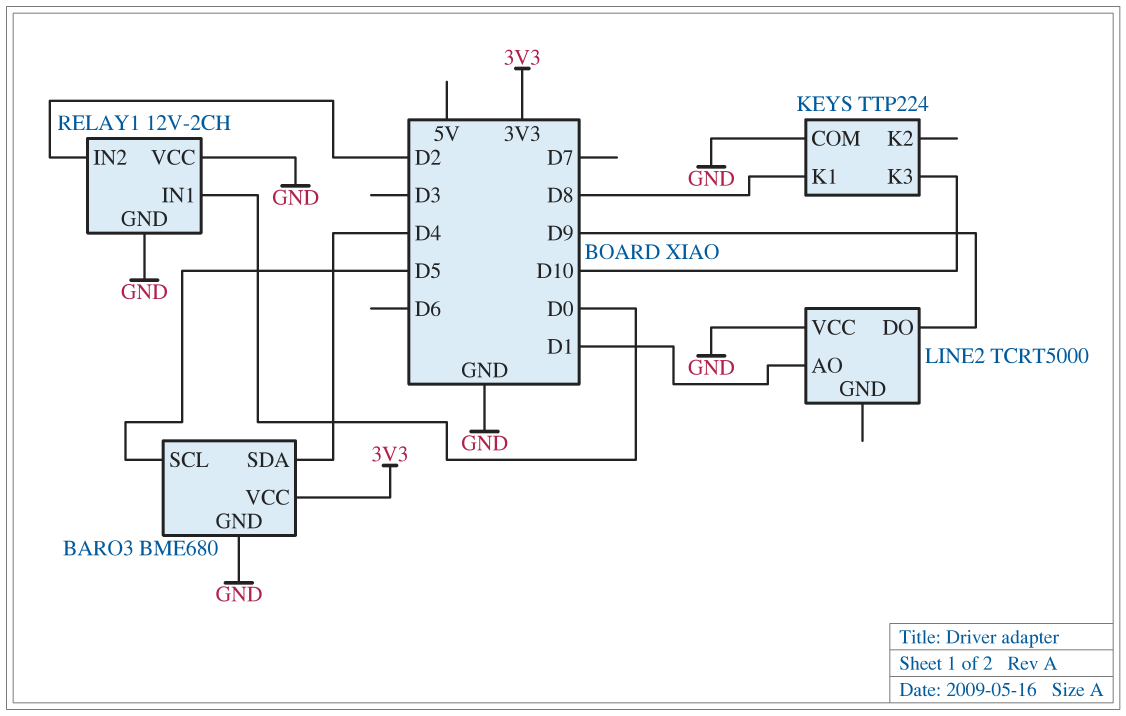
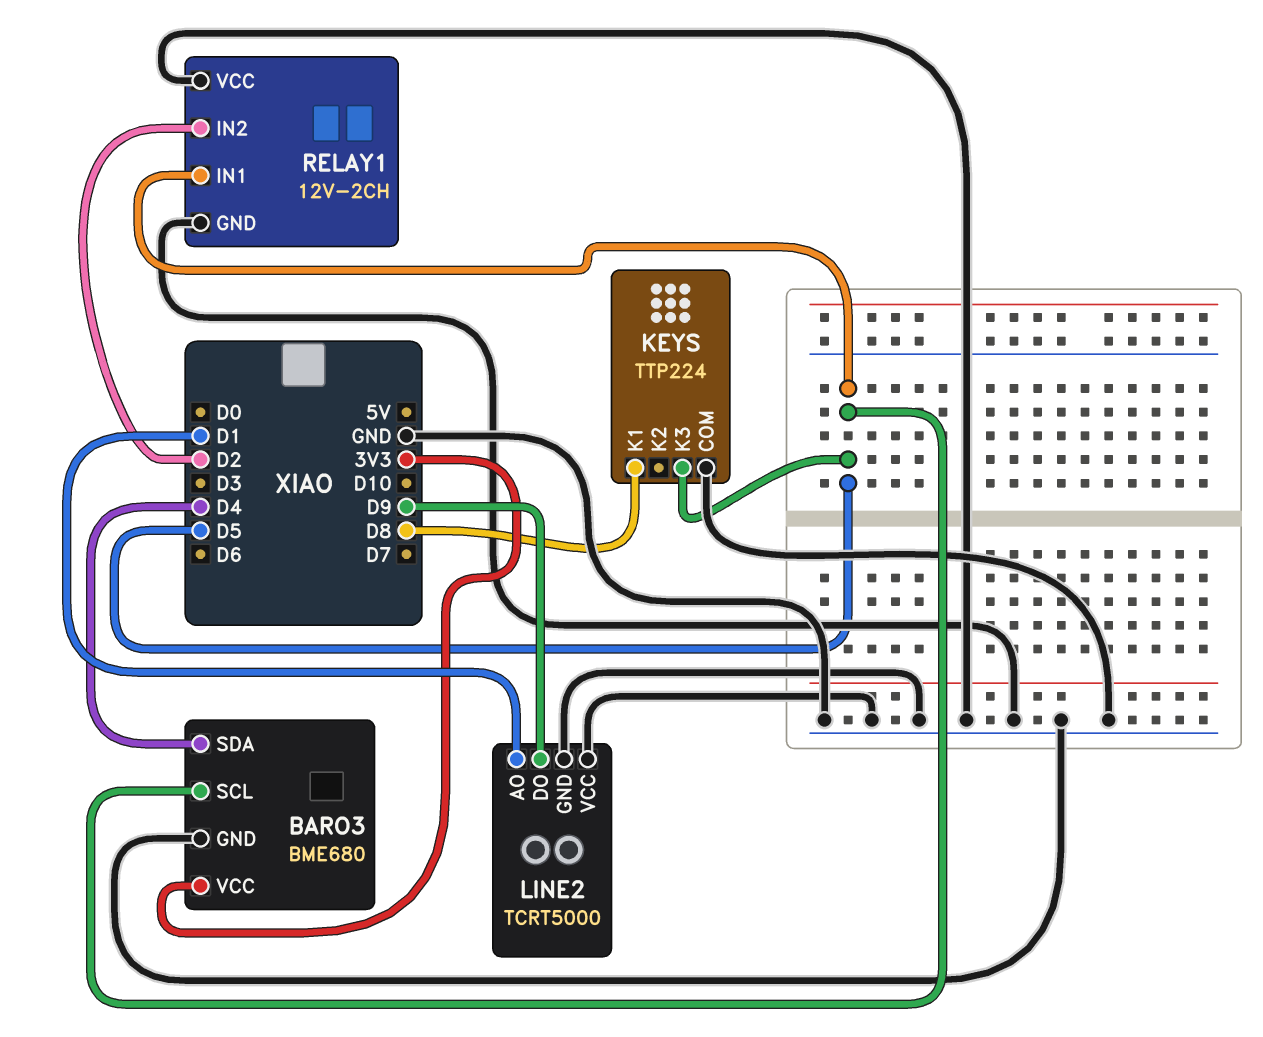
KEYS pin K3: D10 -> D5
LINE2 pin GND: none -> GND
RELAY1 pin IN1: D0 -> D5

